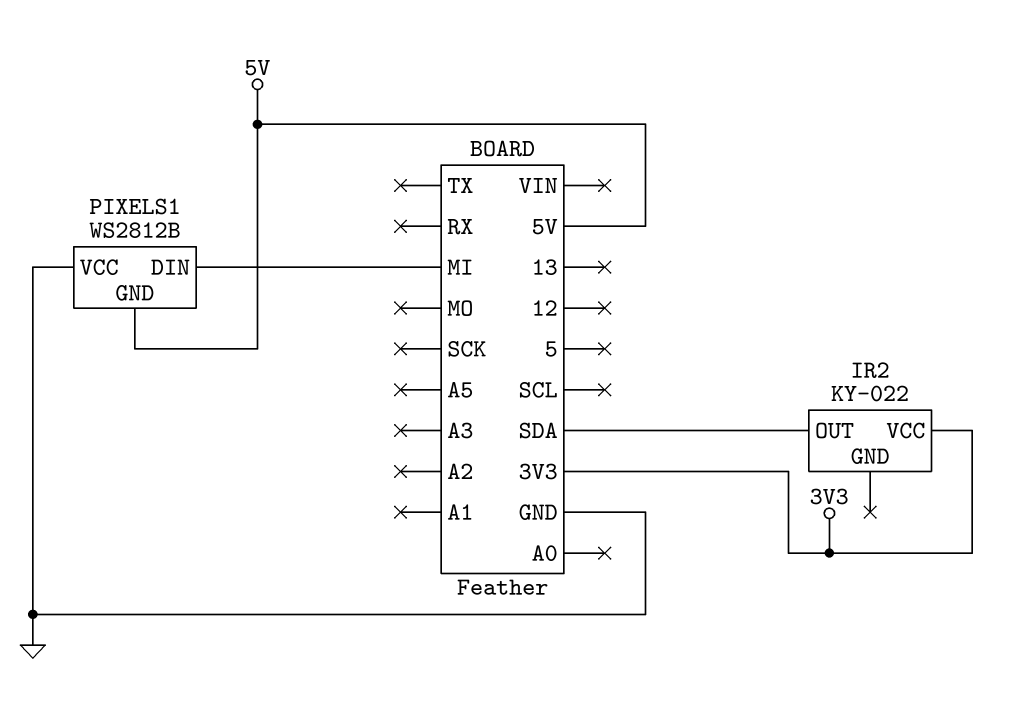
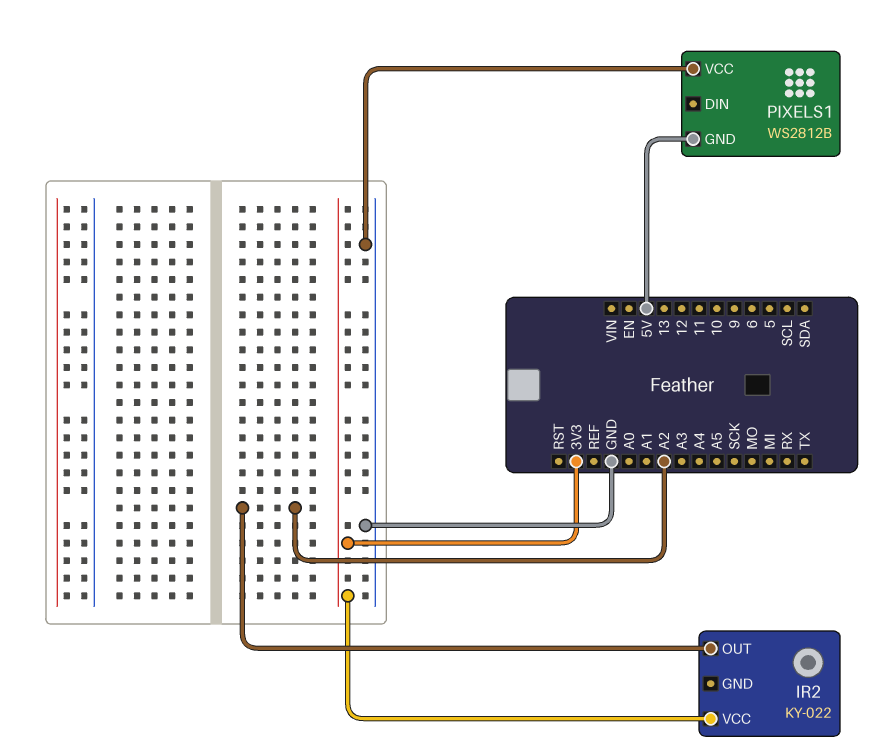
IR2 pin OUT: SDA -> A2
PIXELS1 pin DIN: MI -> none

